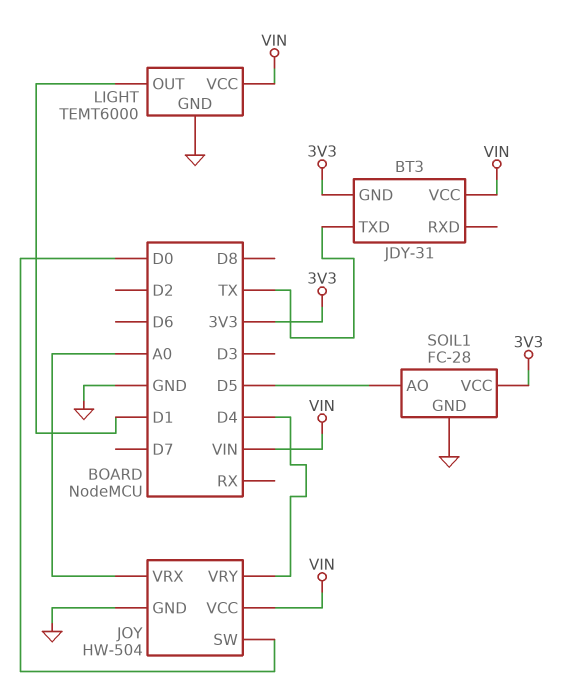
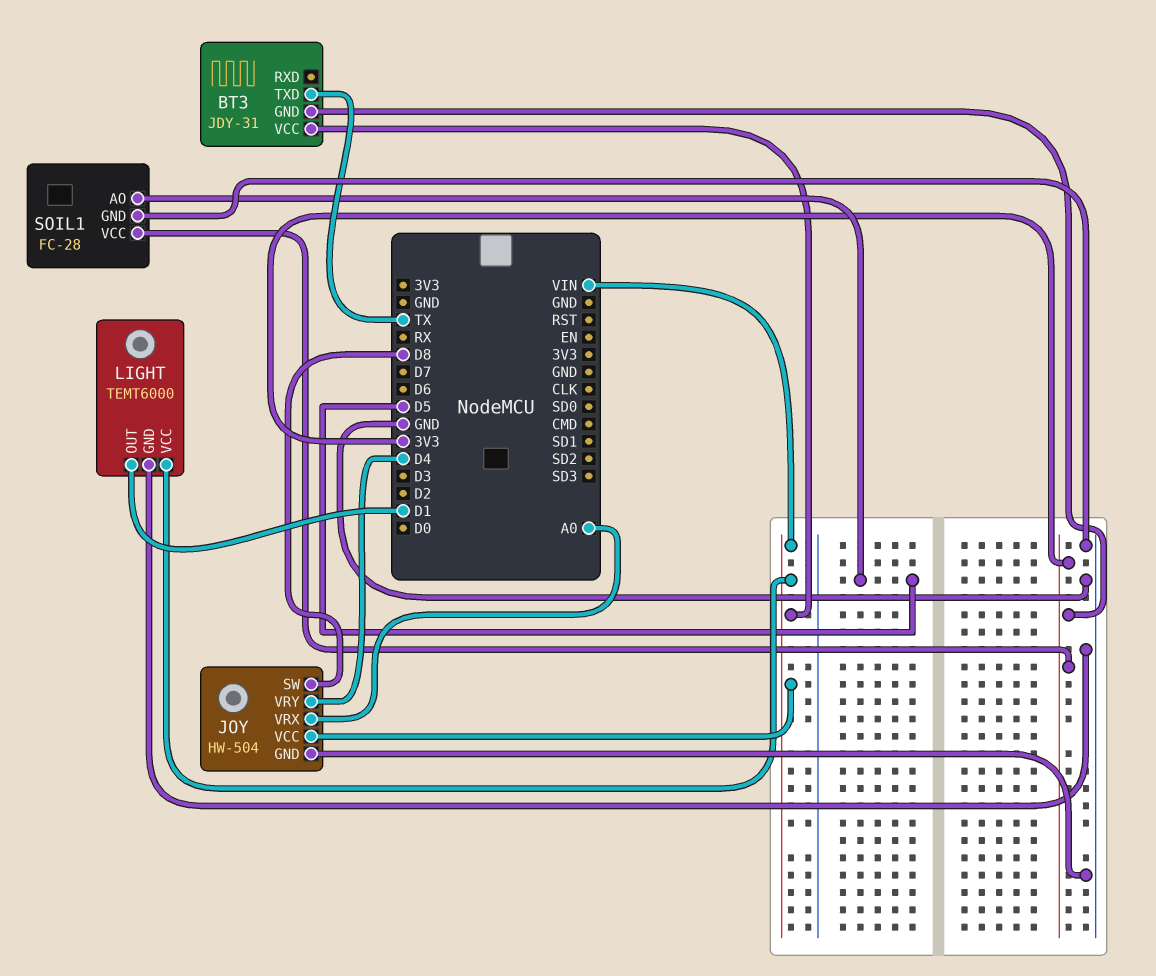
JOY pin SW: D0 -> D8

